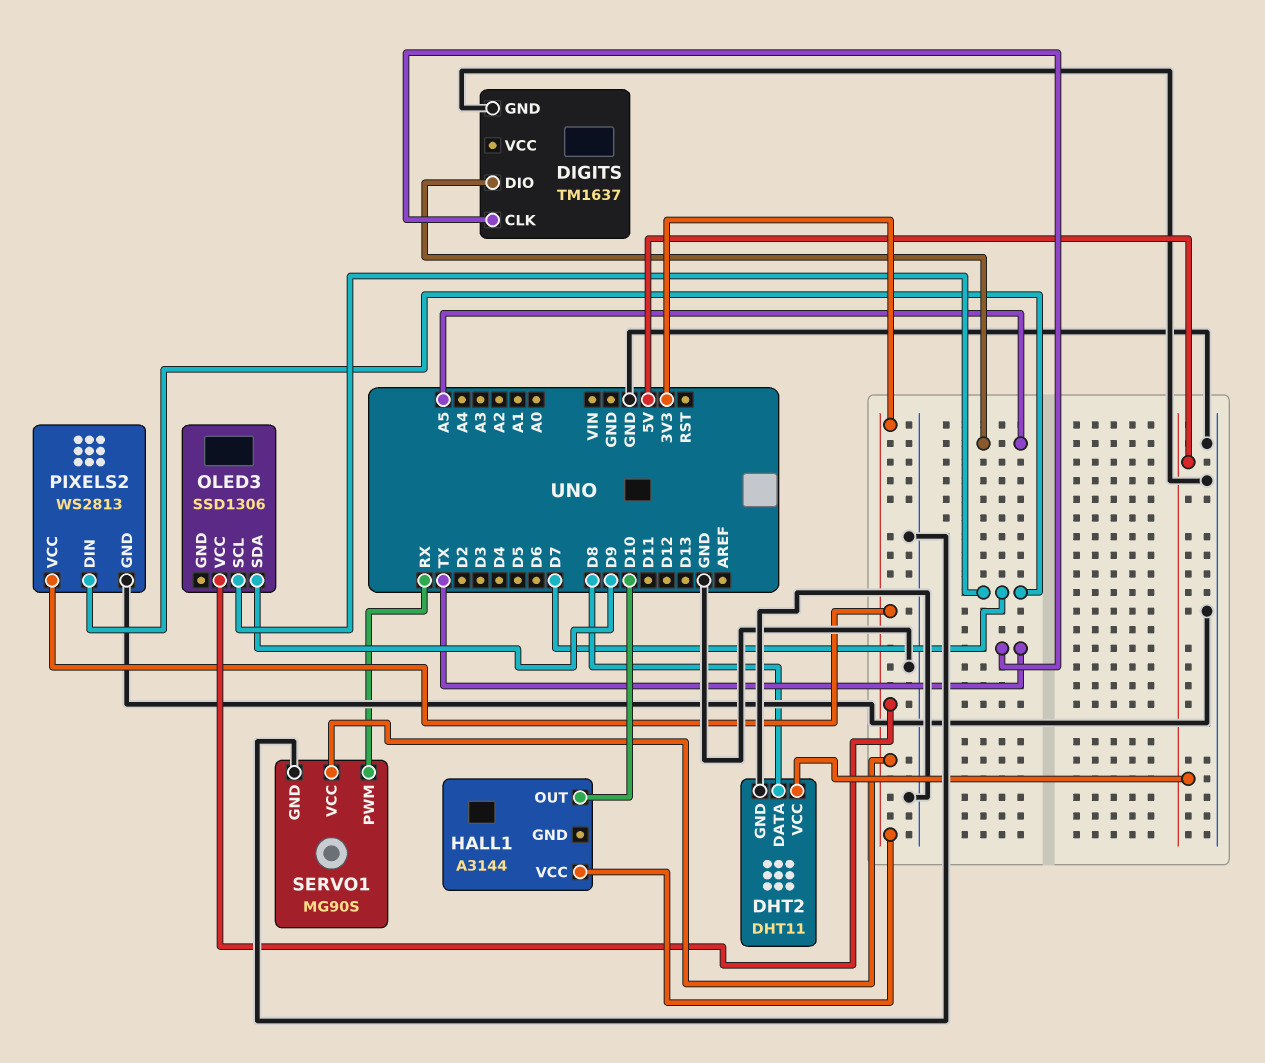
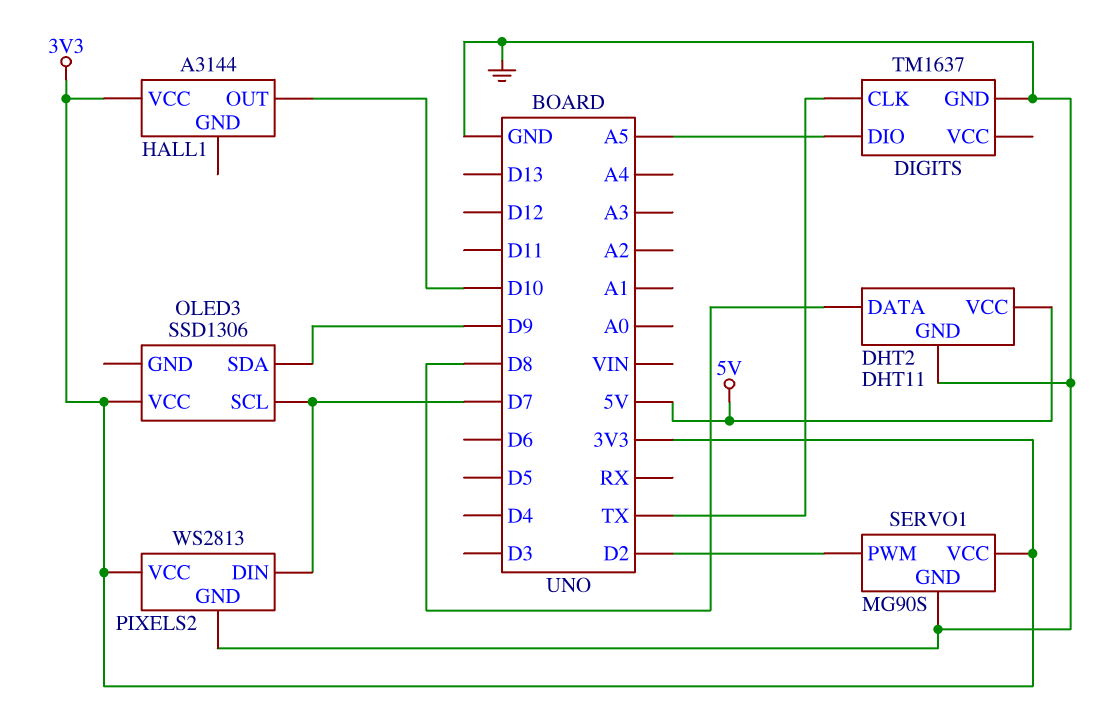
SERVO1 pin PWM: RX -> D2

